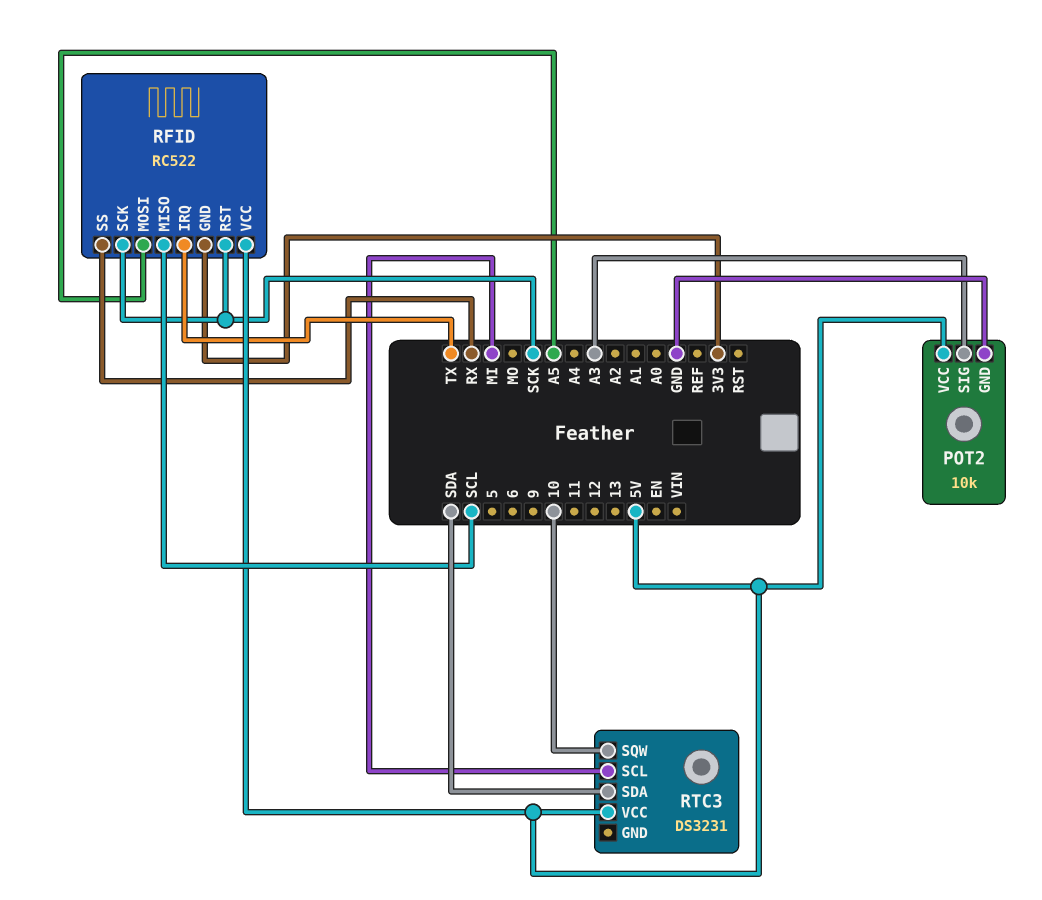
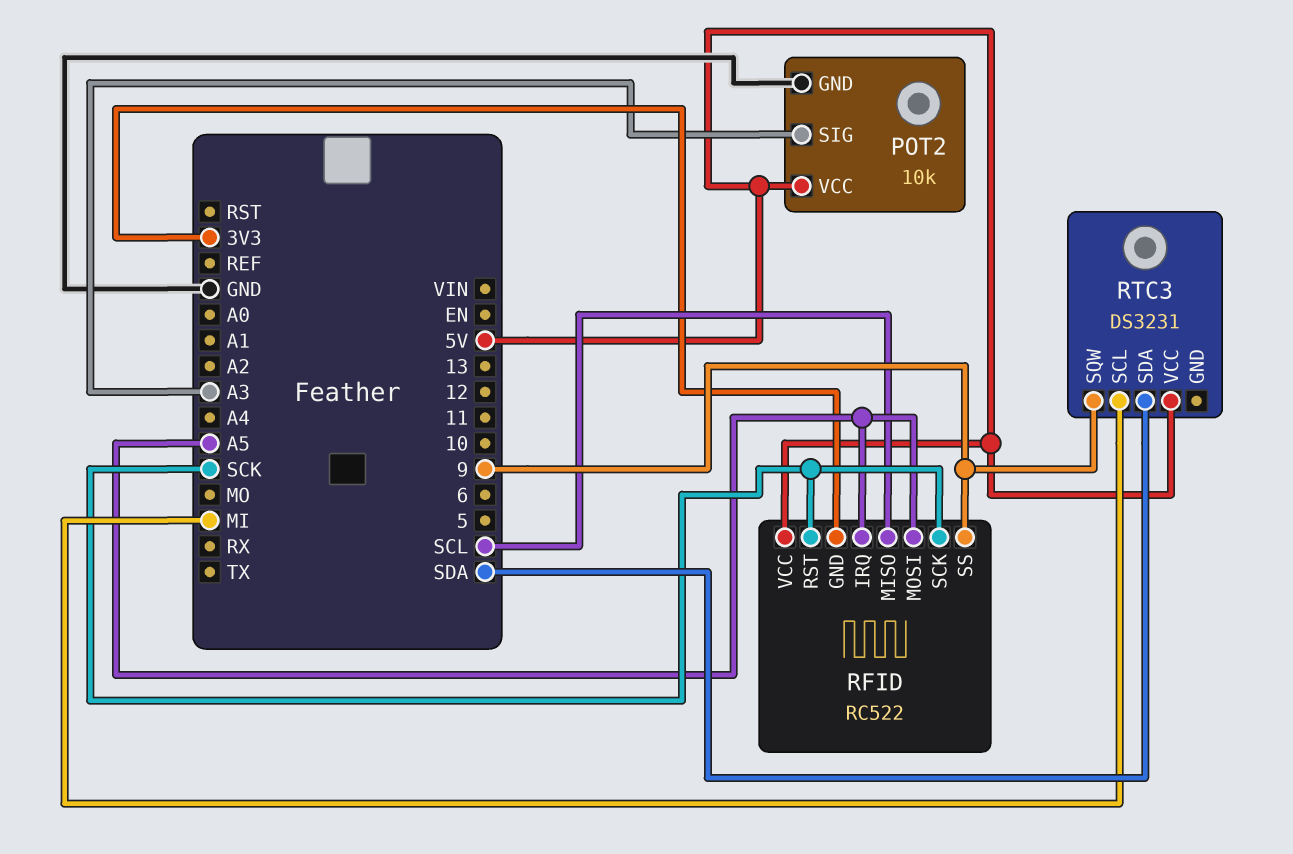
RFID pin IRQ: TX -> A5
RFID pin SS: RX -> 9
RTC3 pin SQW: 10 -> 9

